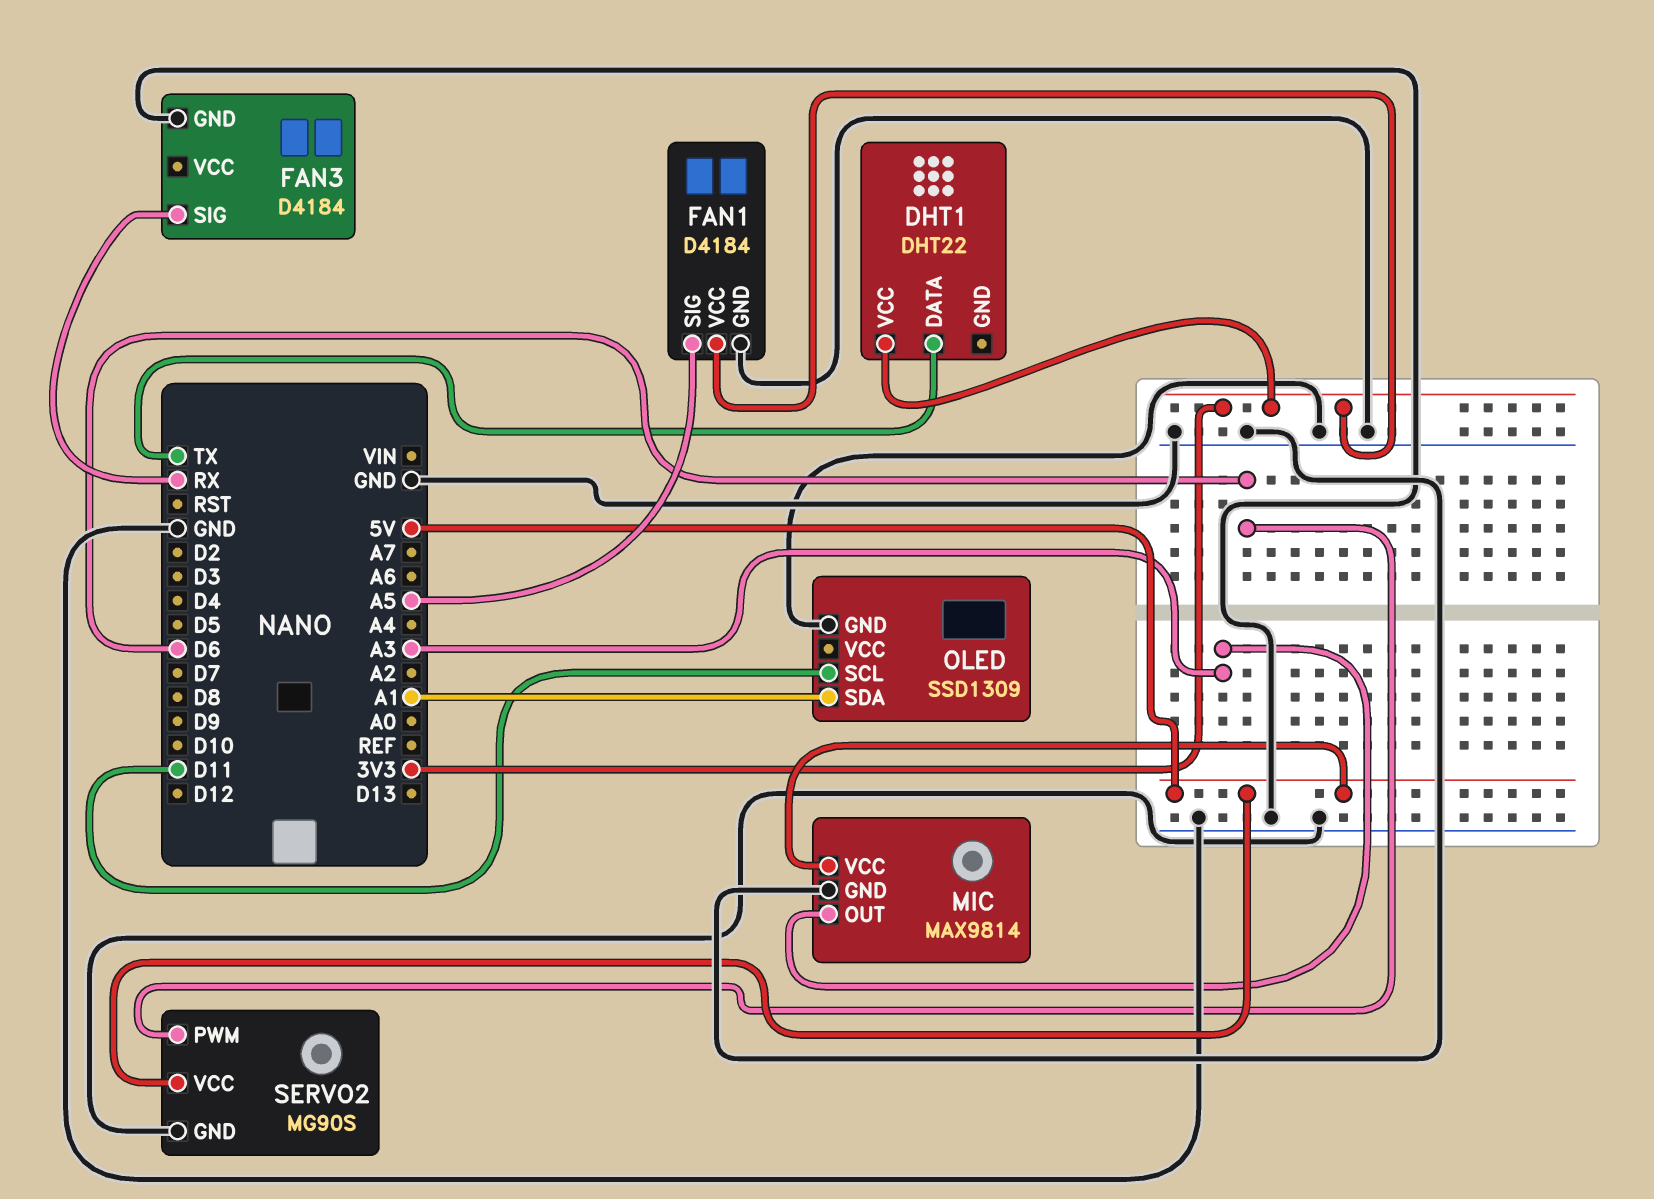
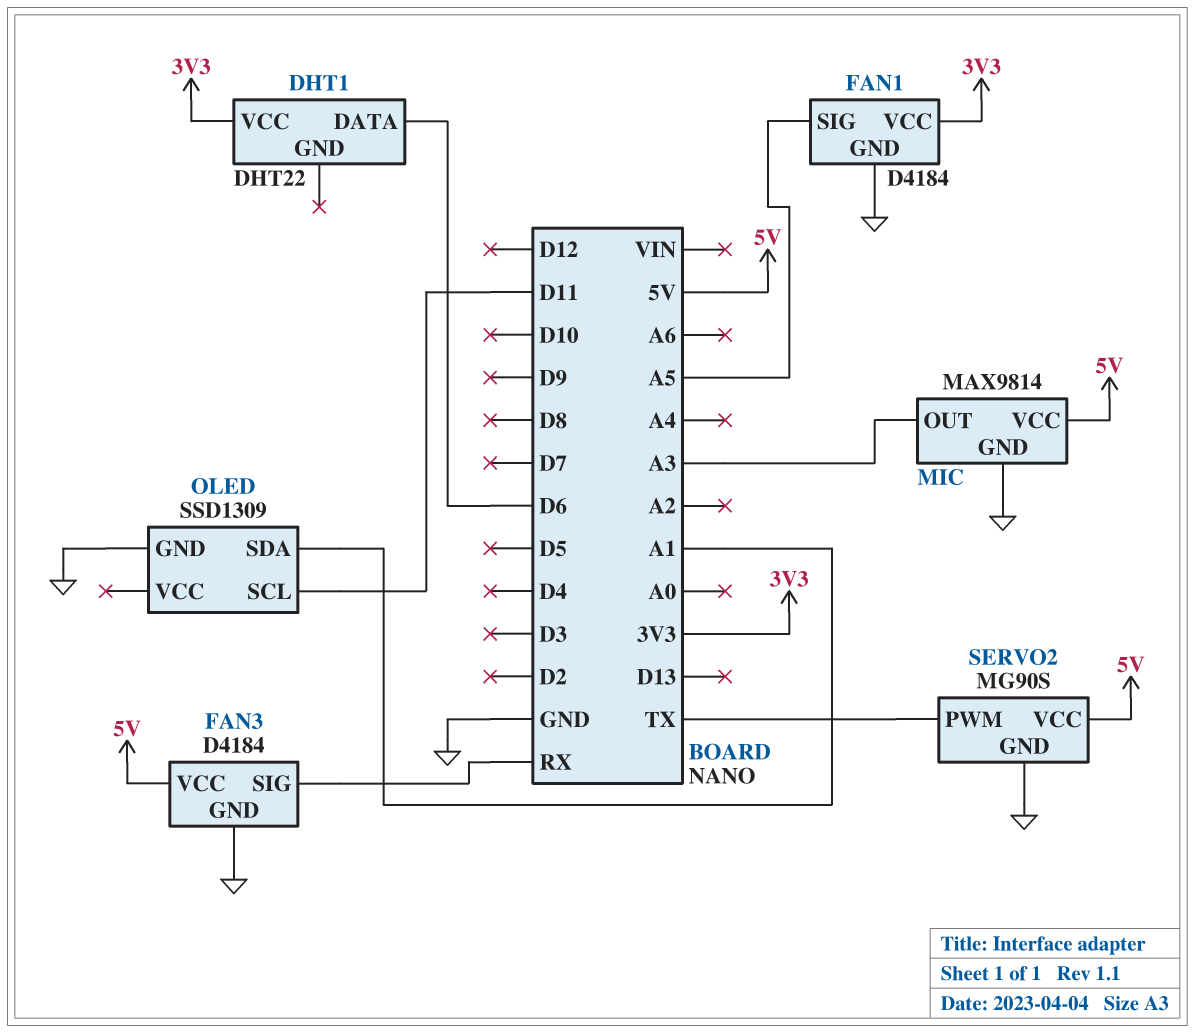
DHT1 pin DATA: TX -> D6
FAN3 pin VCC: none -> 5V
SERVO2 pin PWM: D6 -> TX

